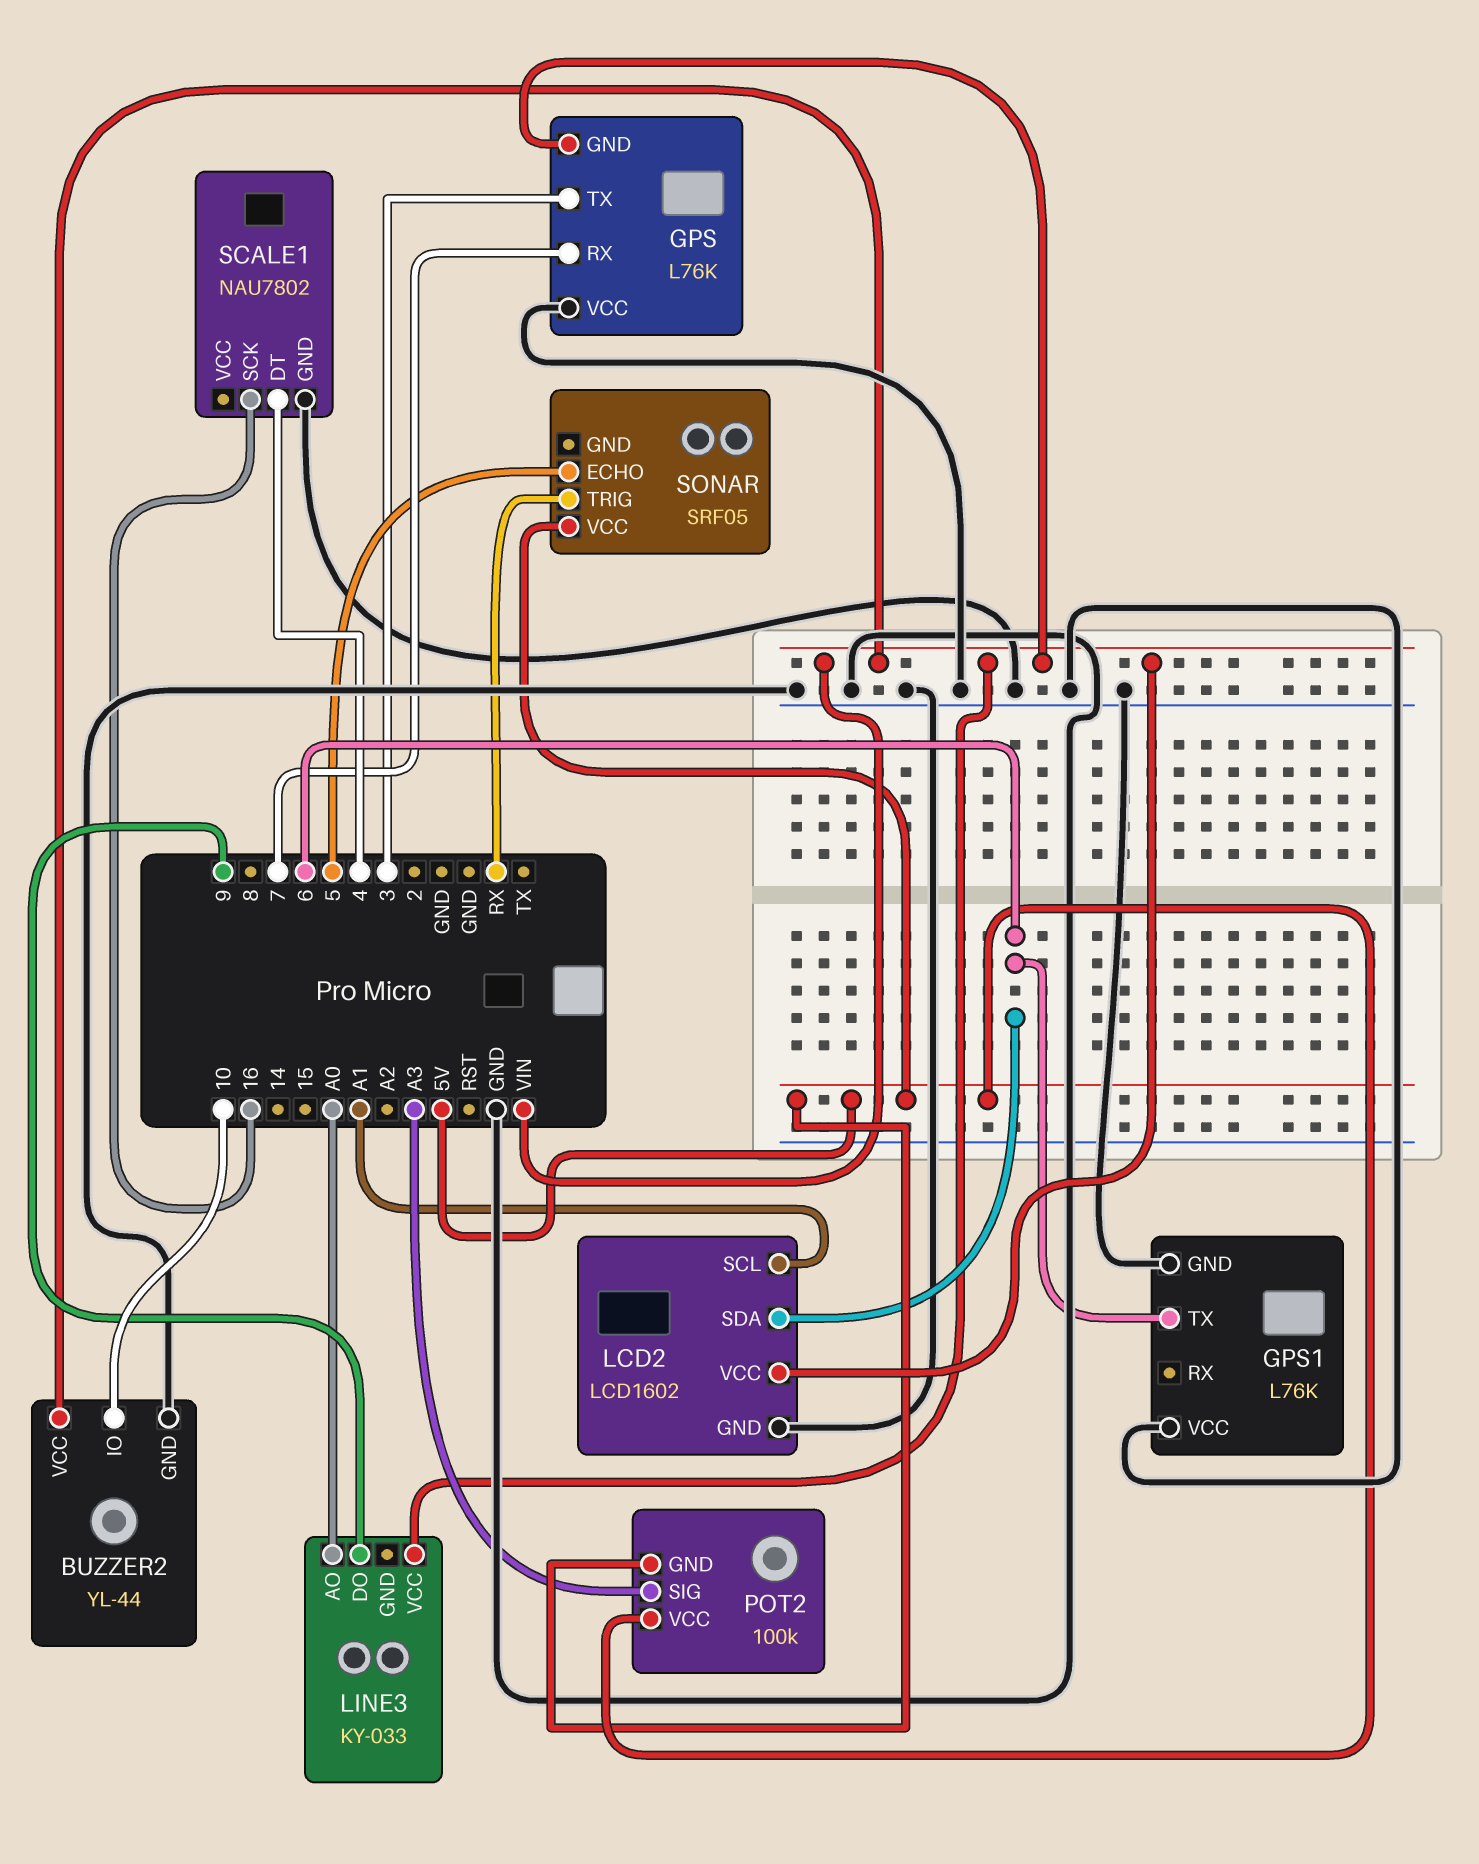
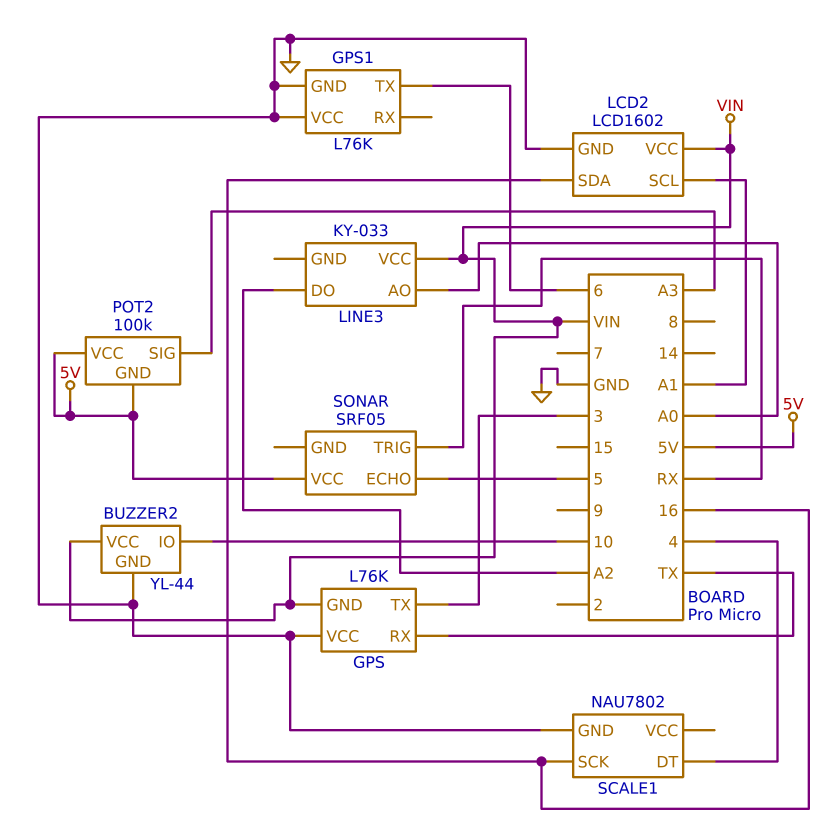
GPS pin RX: 7 -> TX
LCD2 pin SDA: 6 -> 16
LINE3 pin DO: 9 -> A2

